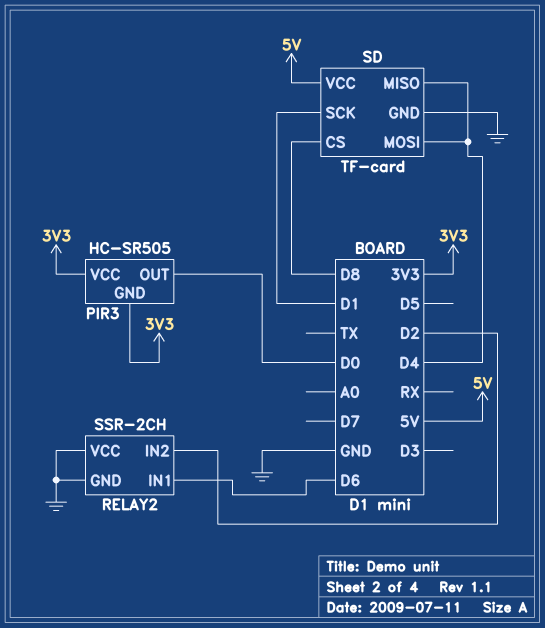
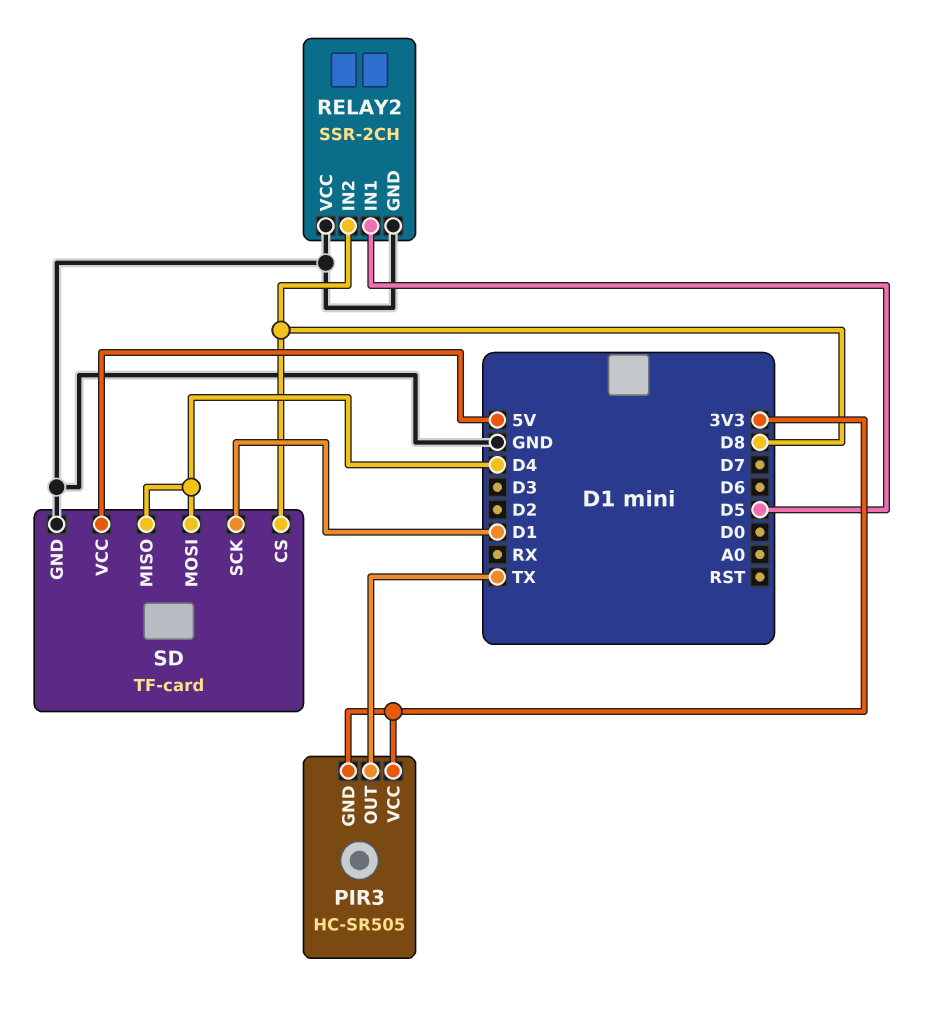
PIR3 pin OUT: D0 -> TX
RELAY2 pin IN1: D6 -> D5
RELAY2 pin IN2: D2 -> D8

